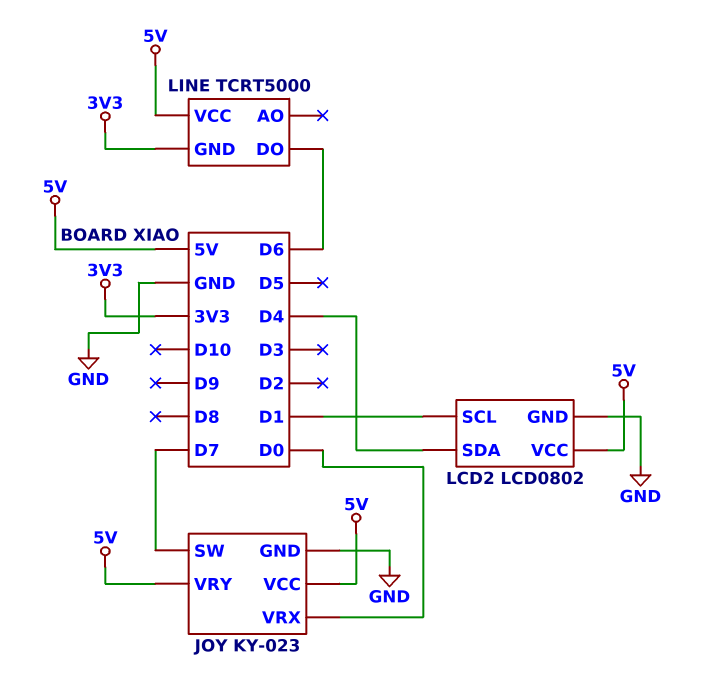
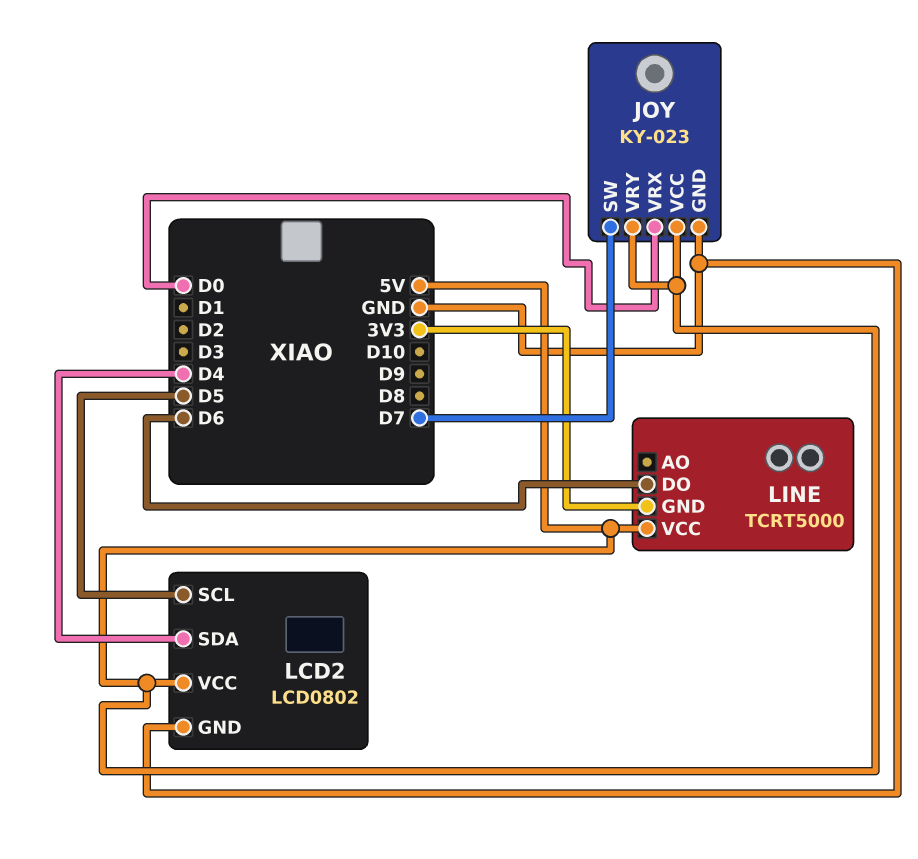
LCD2 pin SCL: D1 -> D5

